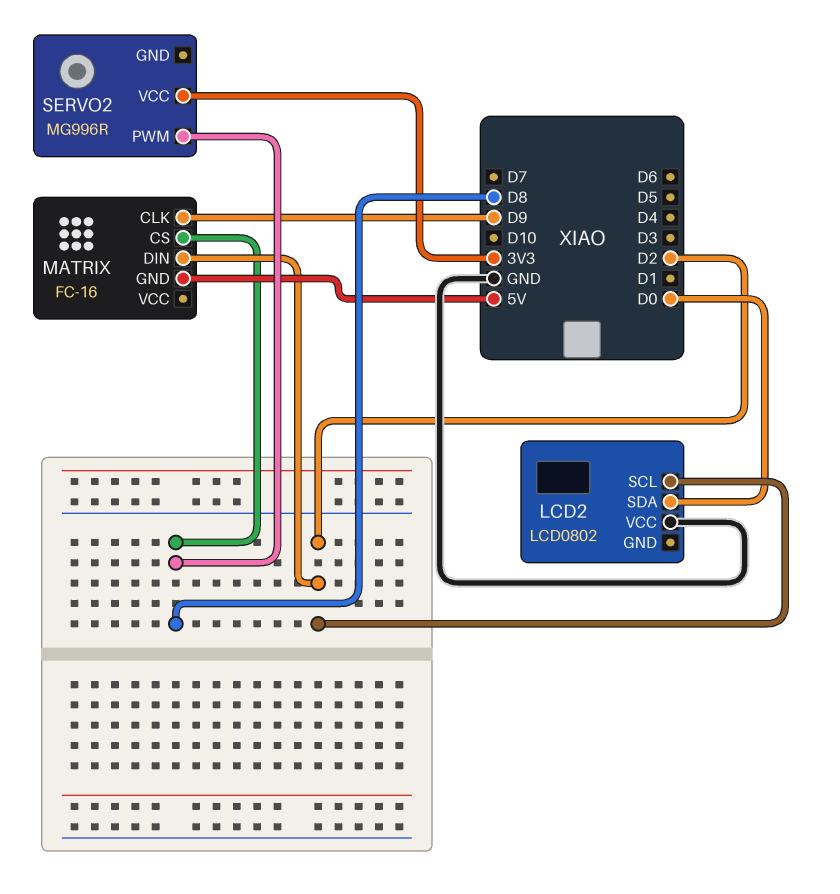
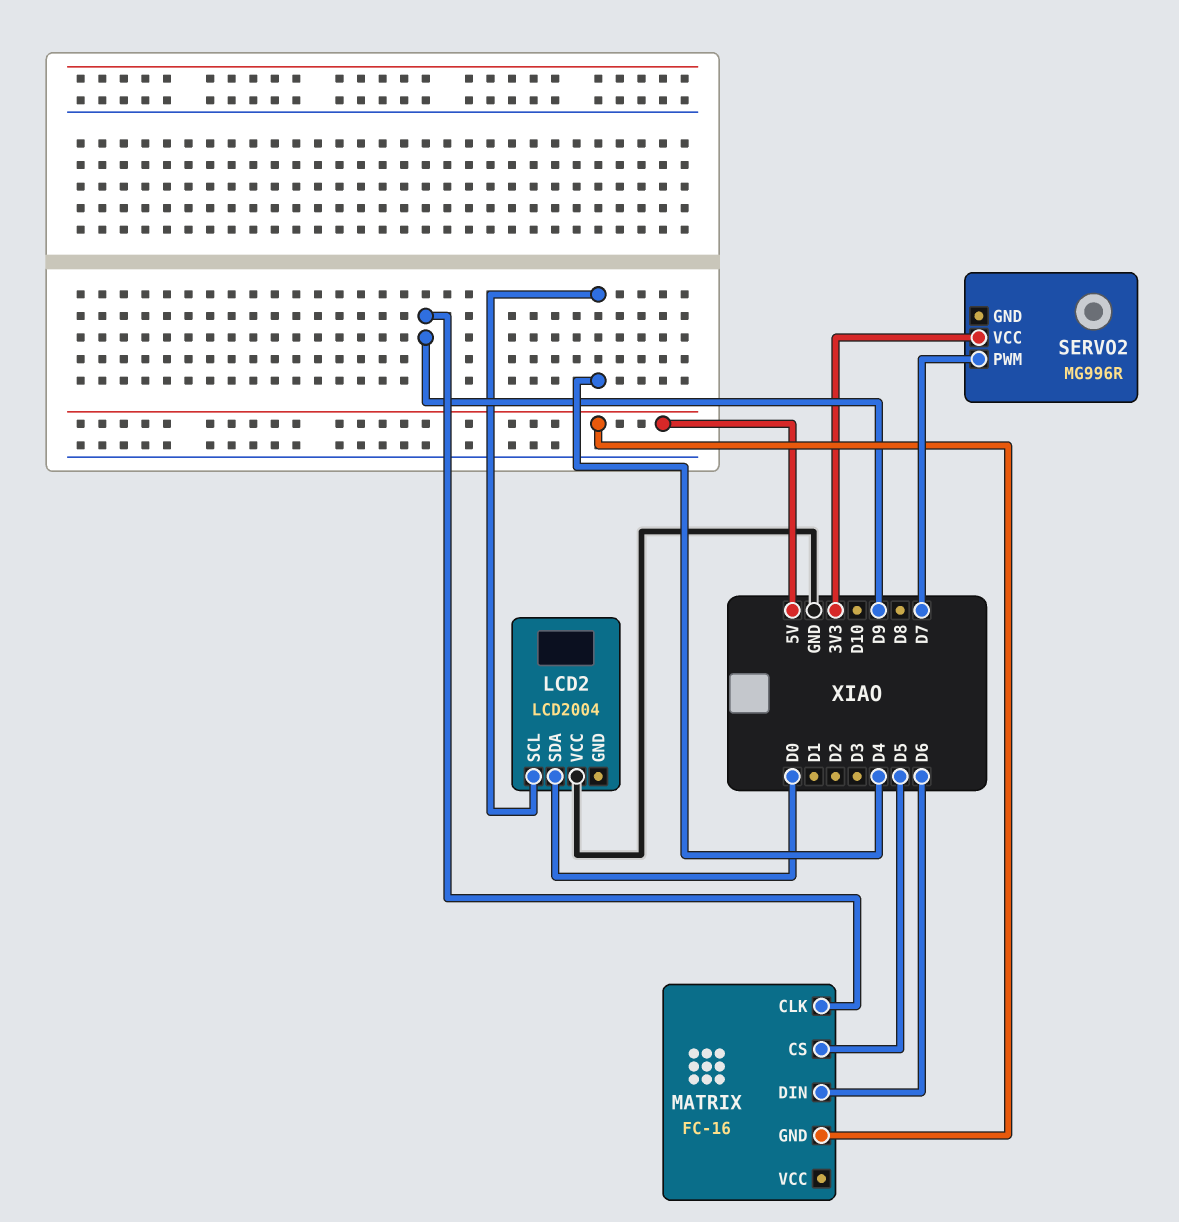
LCD2: LCD0802 -> LCD2004
LCD2 pin SCL: D2 -> D4
MATRIX pin CS: D8 -> D5
MATRIX pin DIN: D2 -> D6
SERVO2 pin PWM: D8 -> D7

